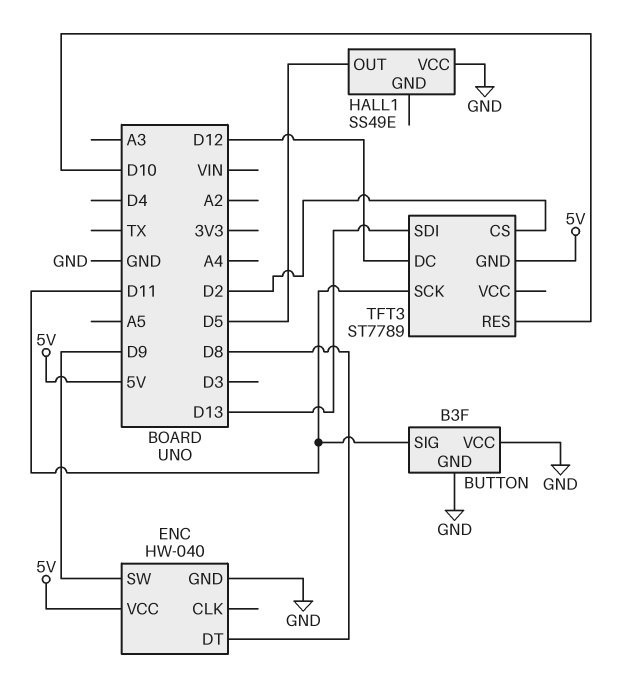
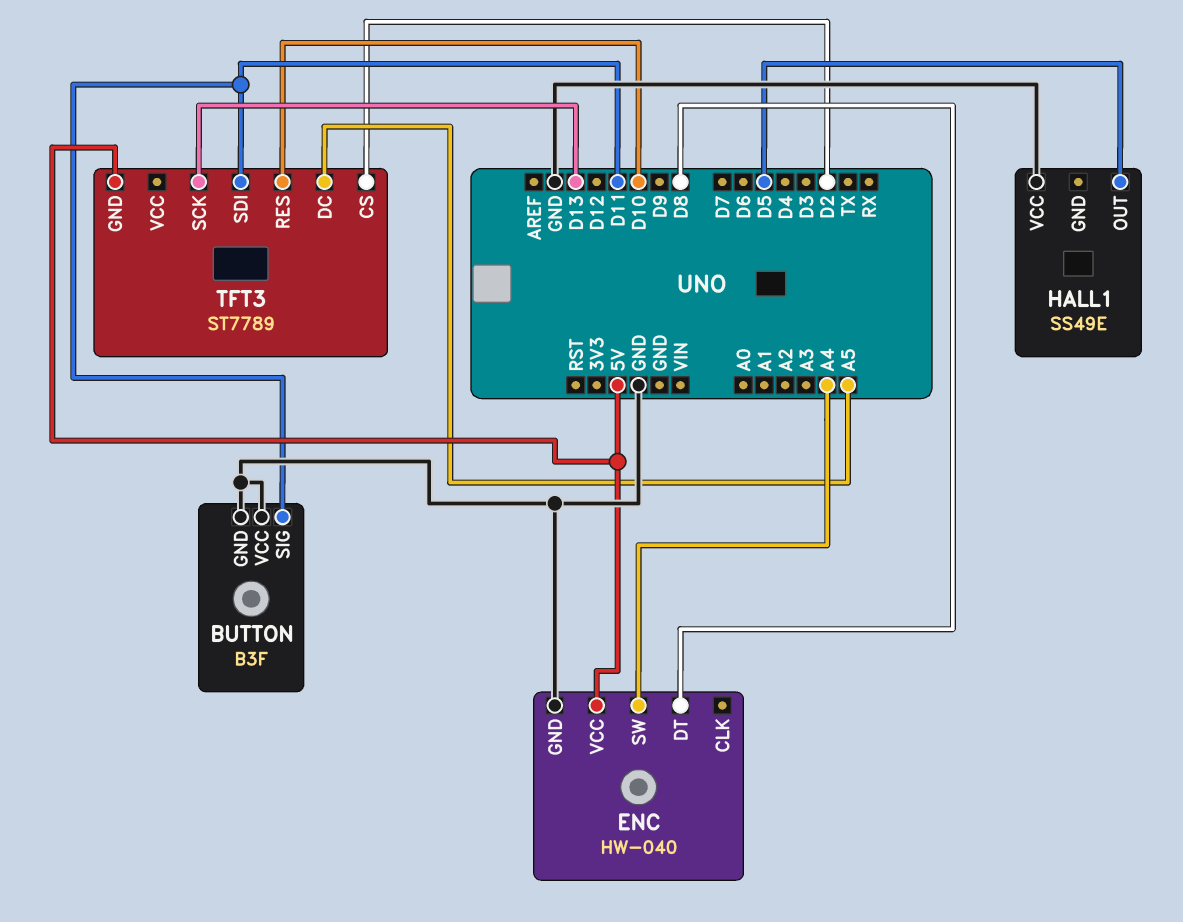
ENC pin SW: D9 -> A4
TFT3 pin DC: D12 -> A5
TFT3 pin SCK: D11 -> D13
TFT3 pin SDI: D13 -> D11

